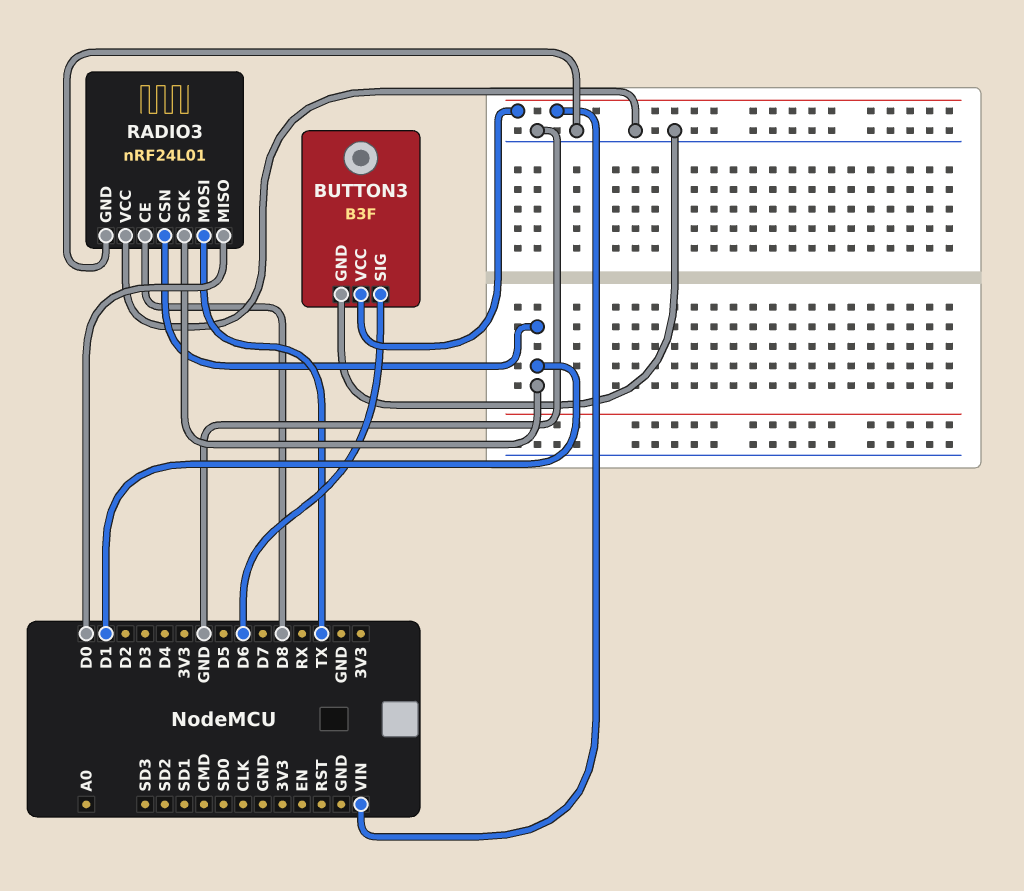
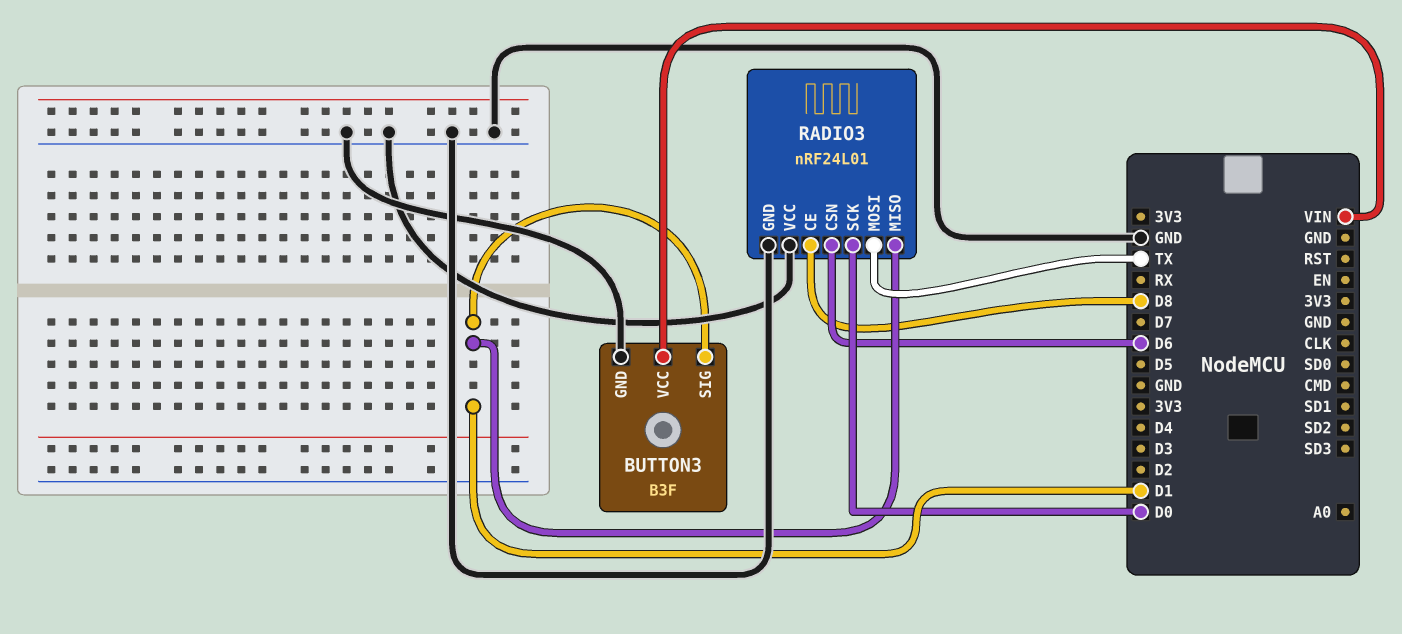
BUTTON3 pin SIG: D6 -> D1
RADIO3 pin CSN: D1 -> D6
RADIO3 pin MISO: D0 -> D1
RADIO3 pin SCK: D1 -> D0

